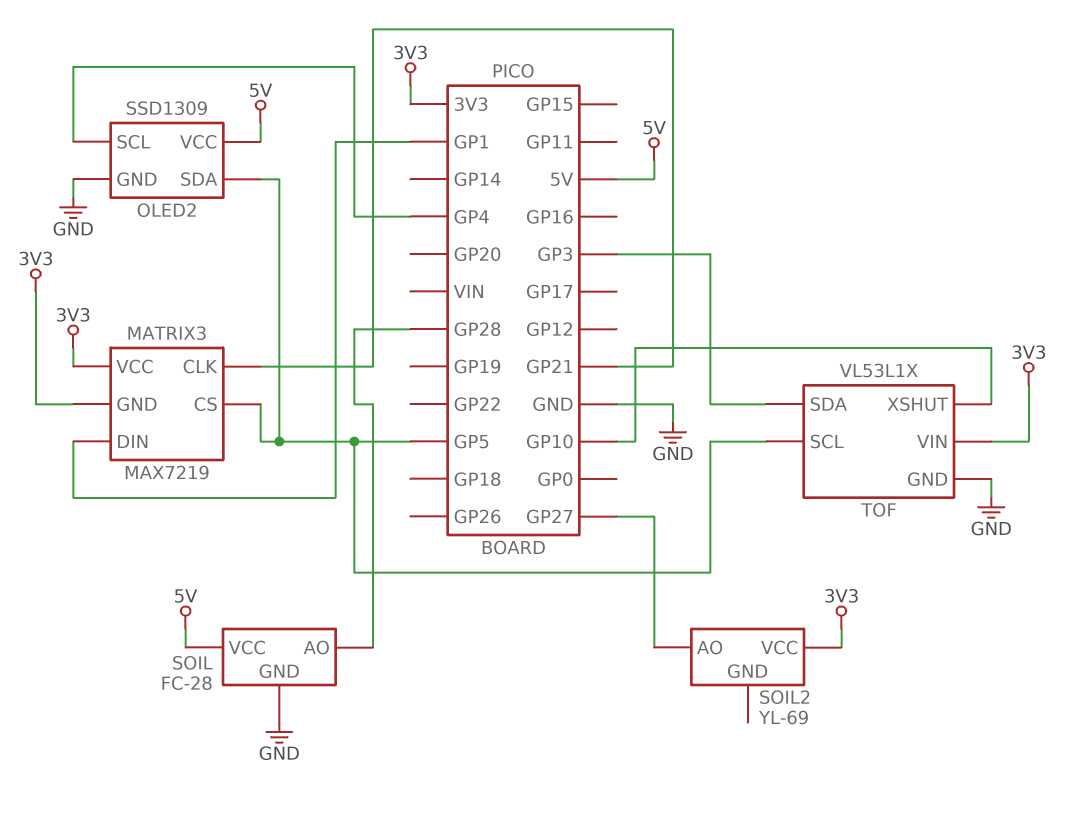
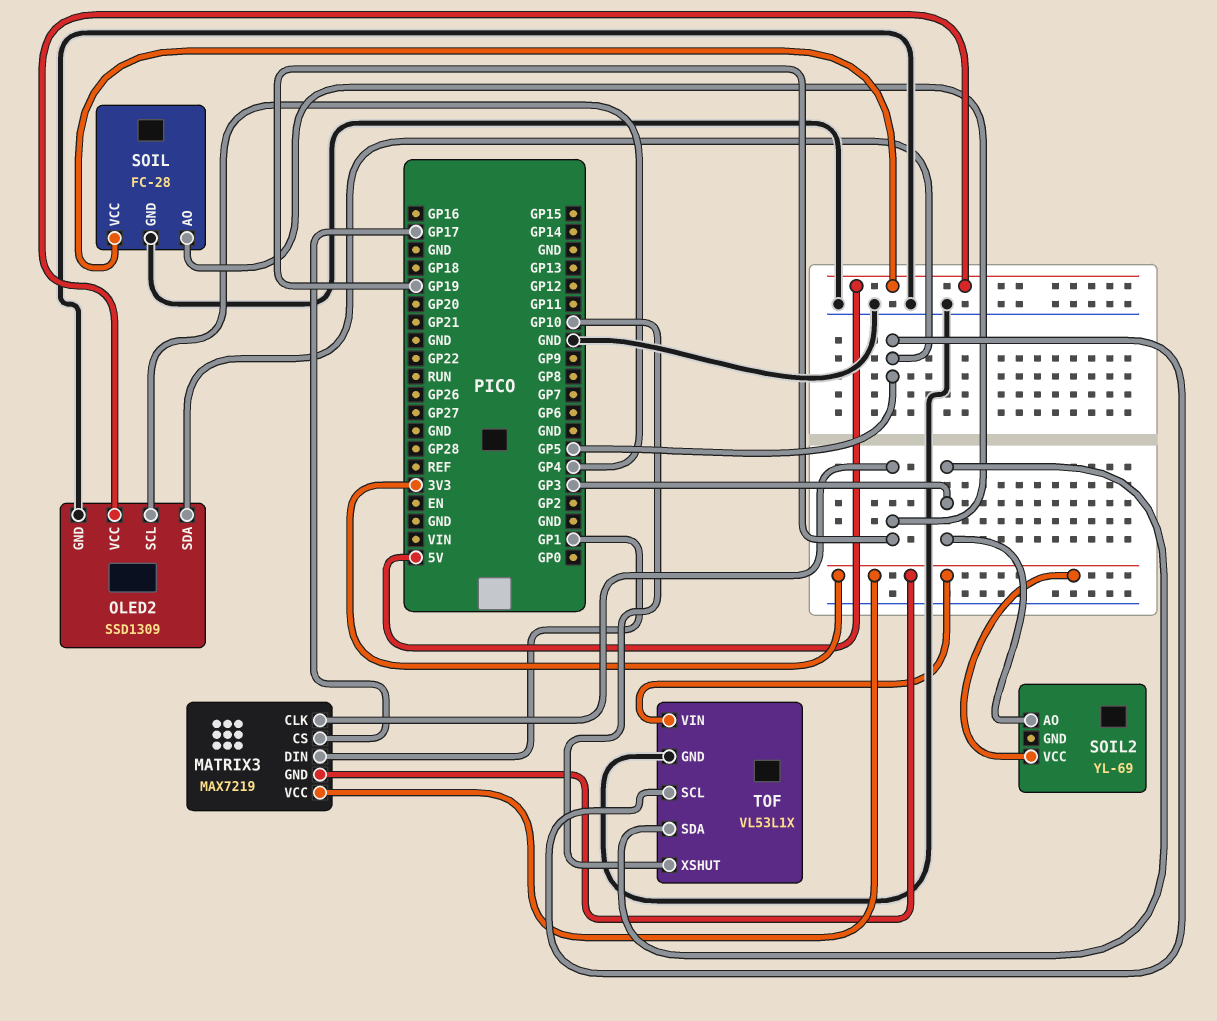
MATRIX3 pin CLK: GP21 -> GP19
MATRIX3 pin CS: GP5 -> GP17
SOIL pin AO: GP28 -> GP19
SOIL2 pin AO: GP27 -> GP3

